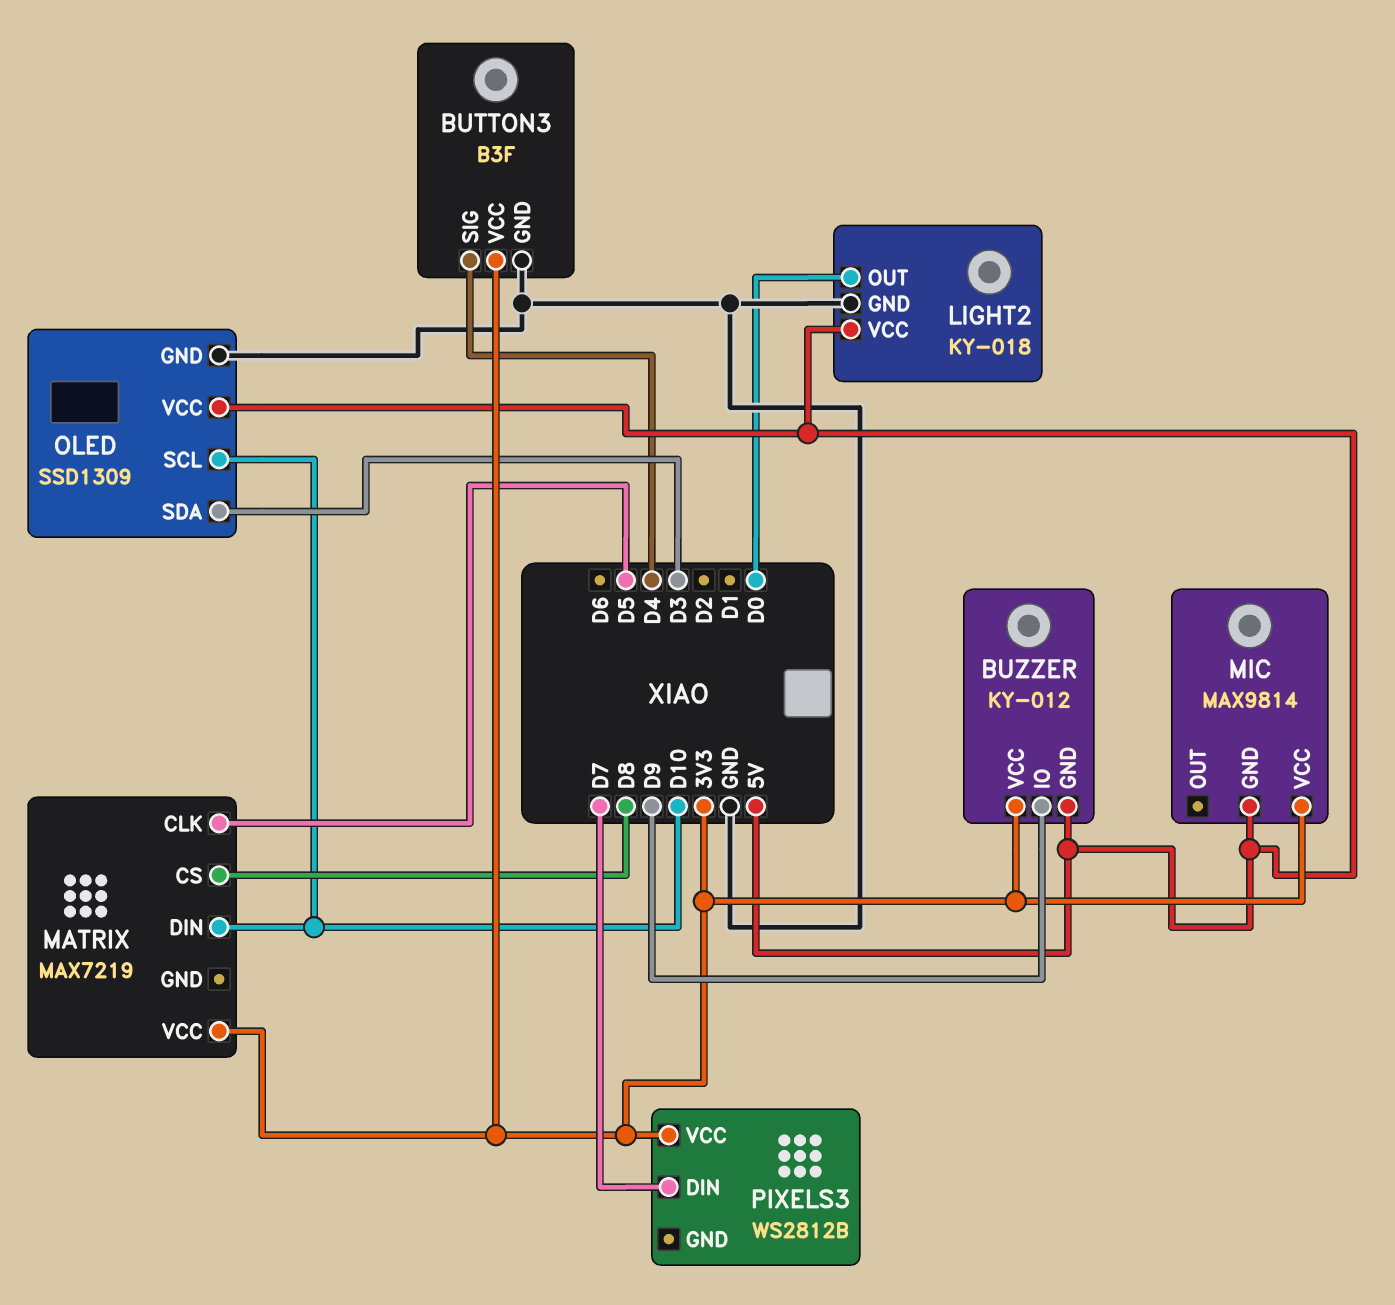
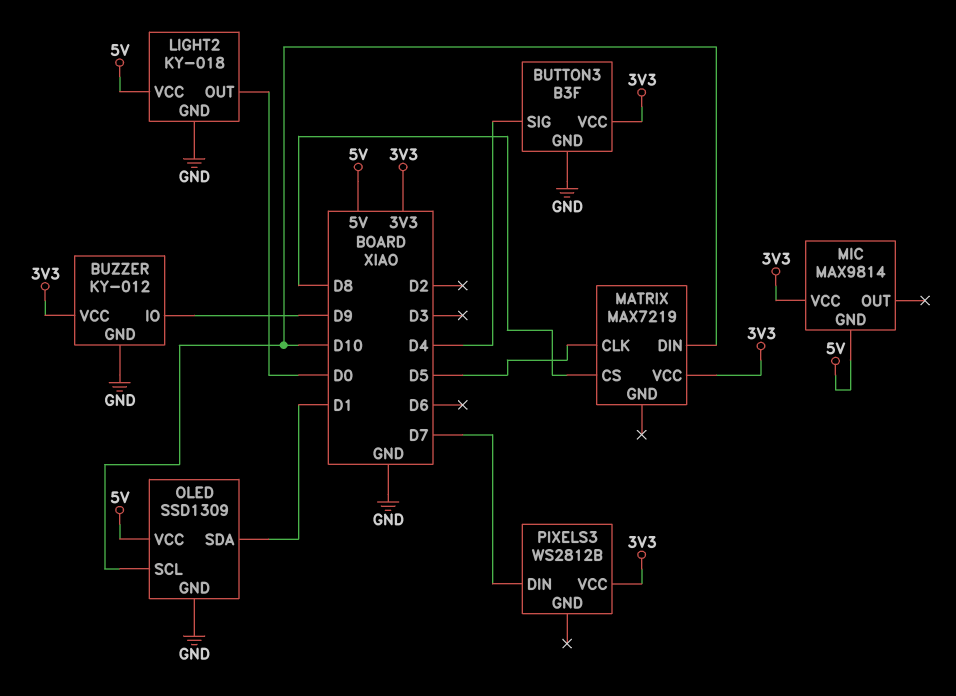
BUZZER pin GND: 5V -> GND
OLED pin SDA: D3 -> D1

